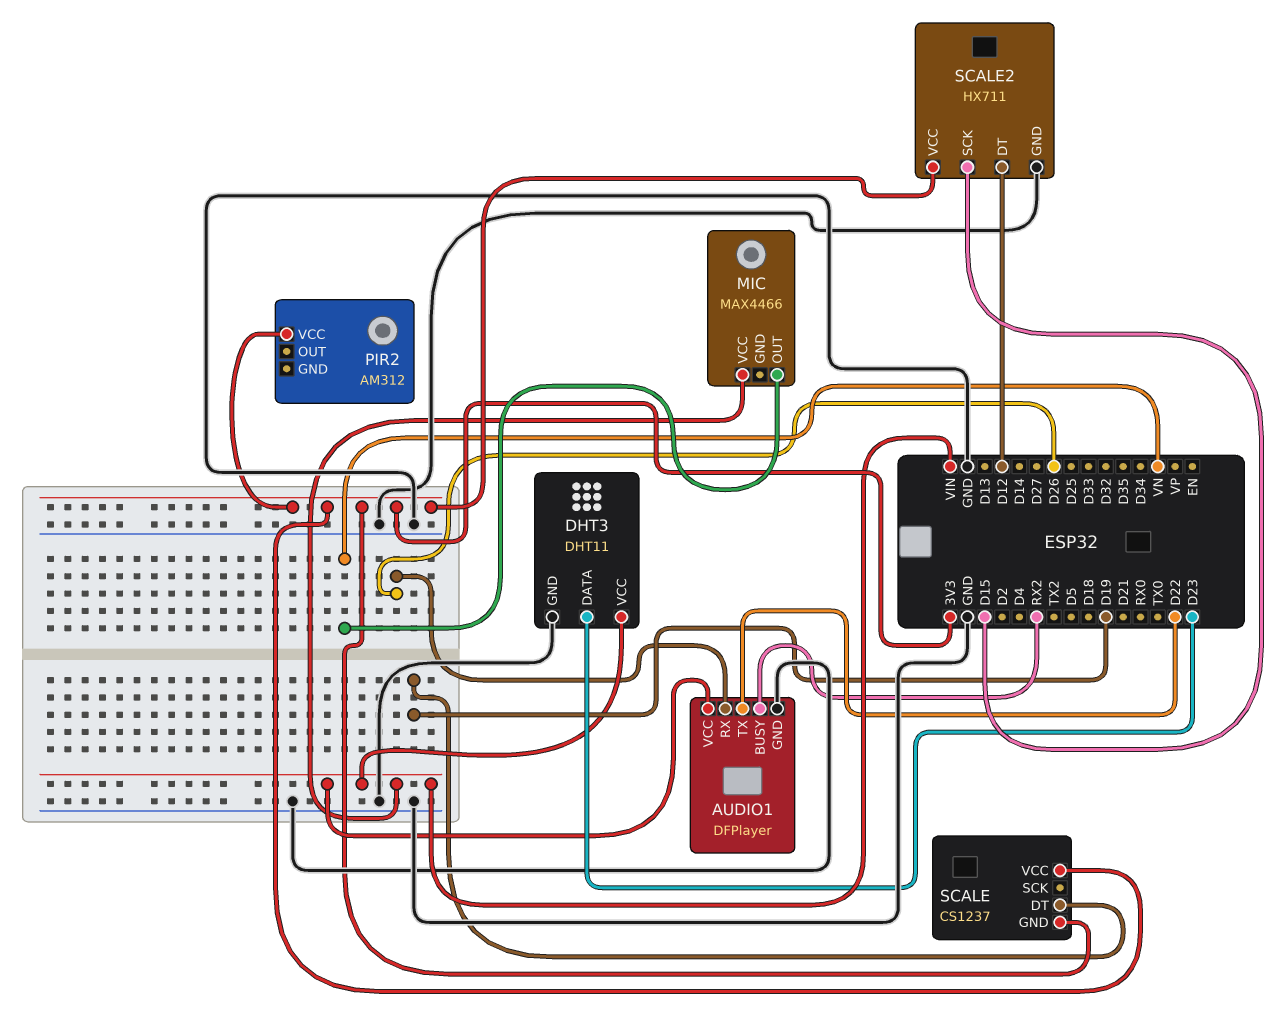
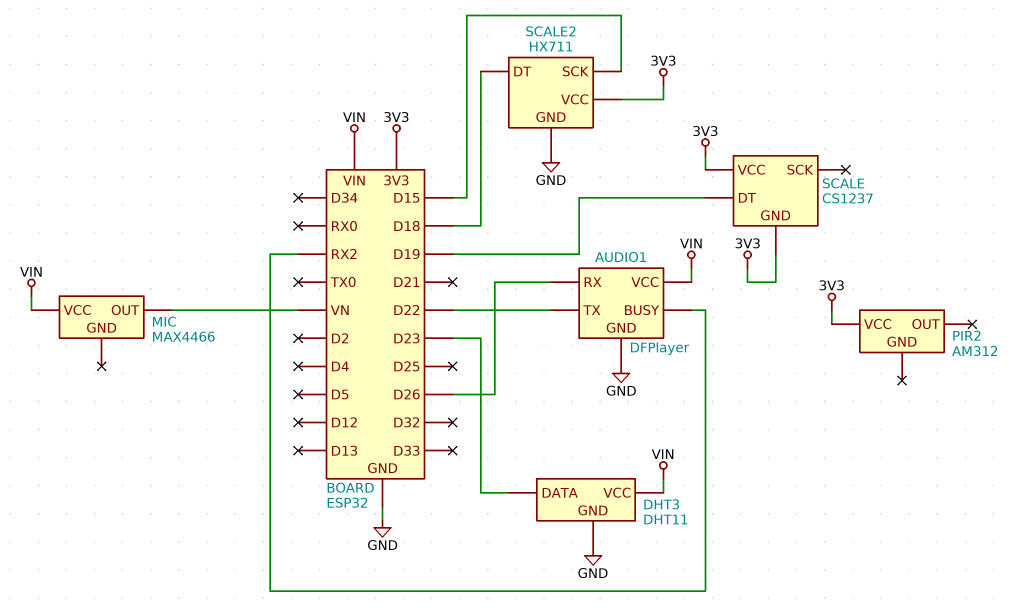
SCALE2 pin DT: D12 -> D18

